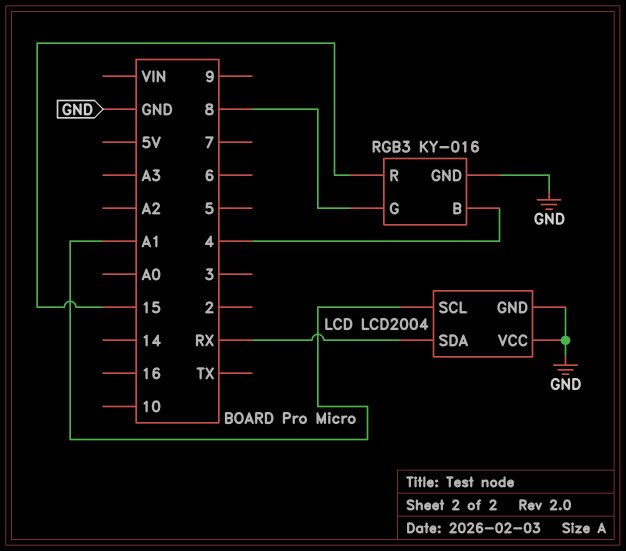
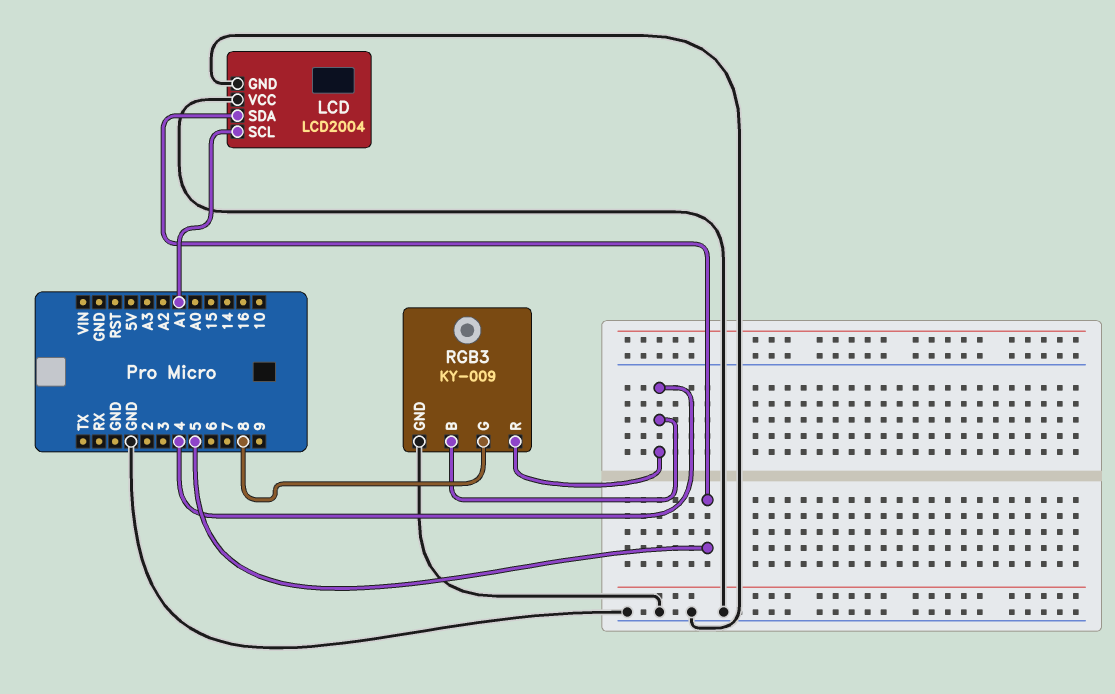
LCD pin SDA: RX -> 5
RGB3: KY-016 -> KY-009
RGB3 pin R: 15 -> 4

